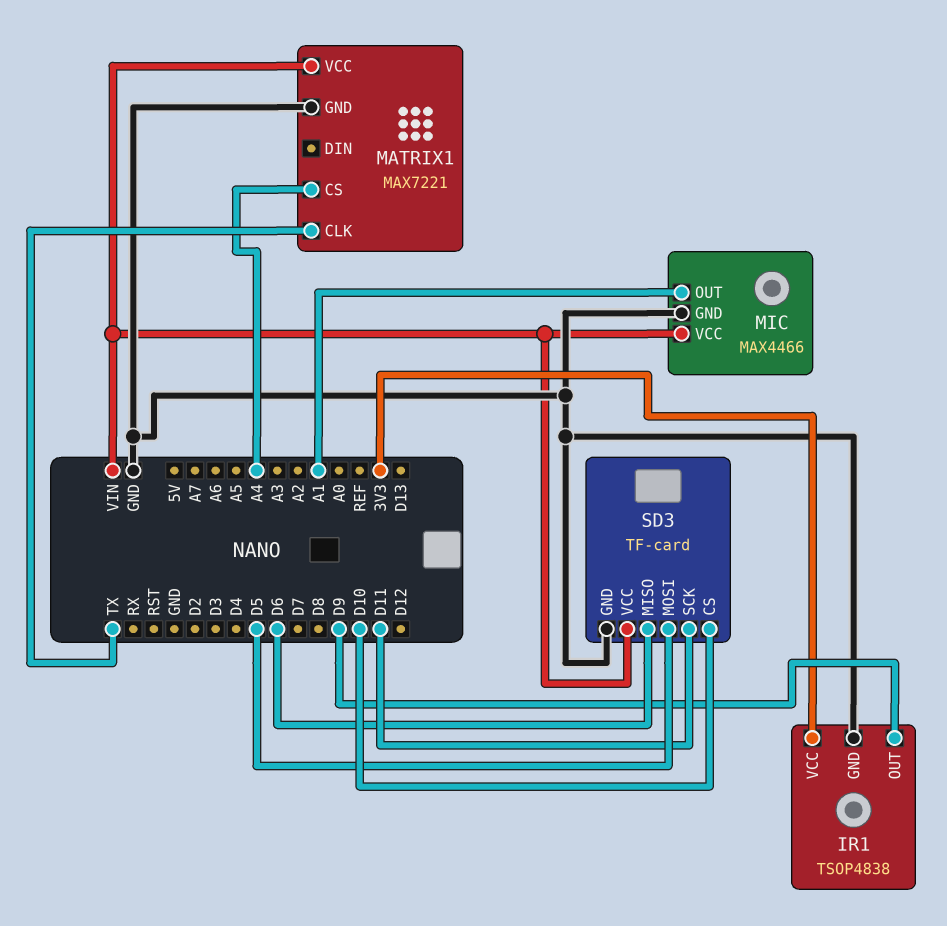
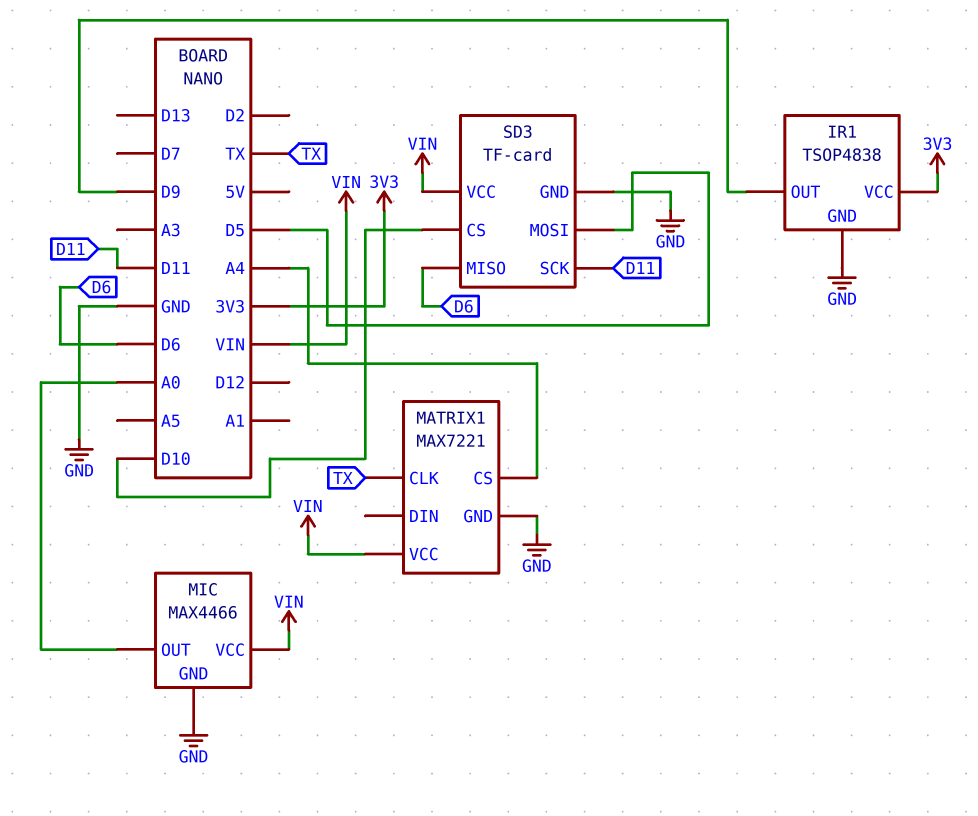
MIC pin OUT: A1 -> A0

